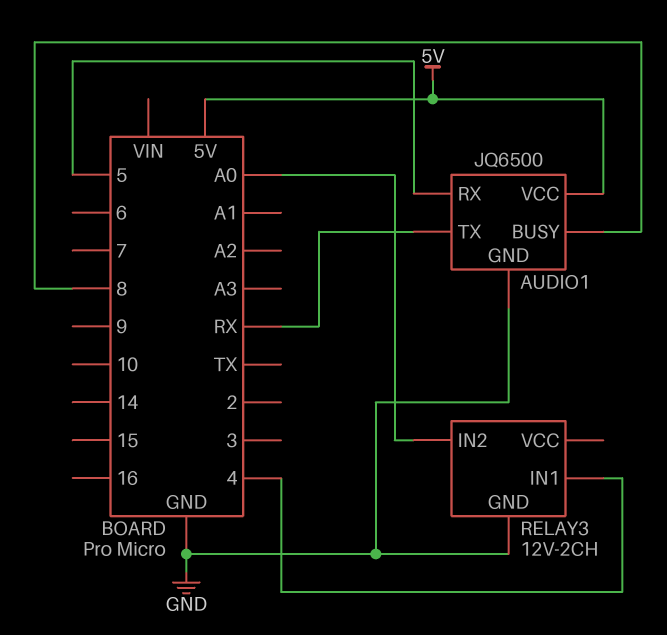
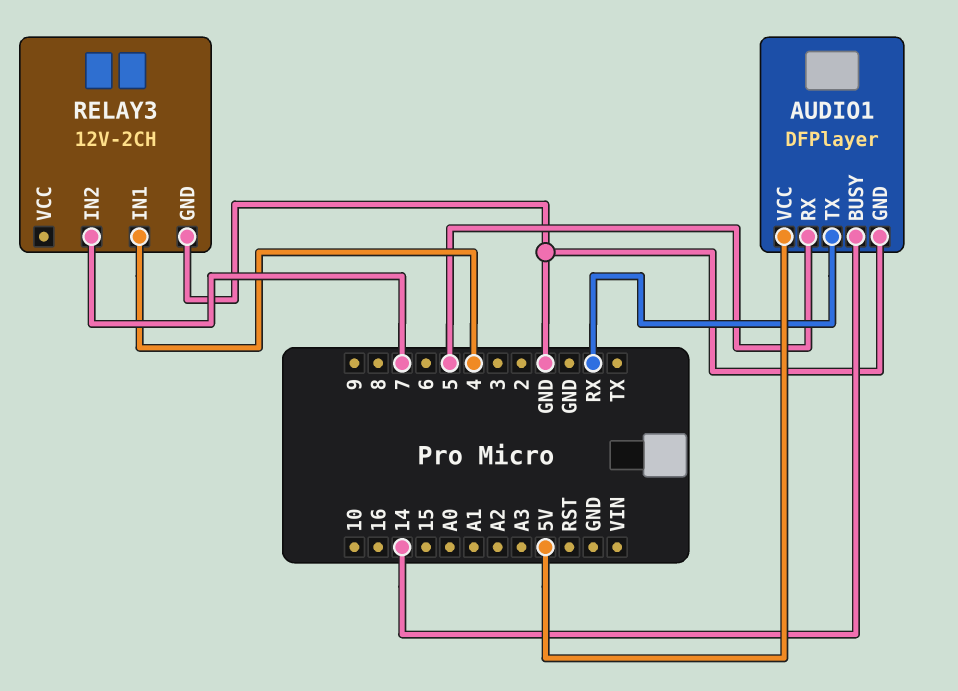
AUDIO1: JQ6500 -> DFPlayer
AUDIO1 pin BUSY: 8 -> 14
RELAY3 pin IN2: A0 -> 7

